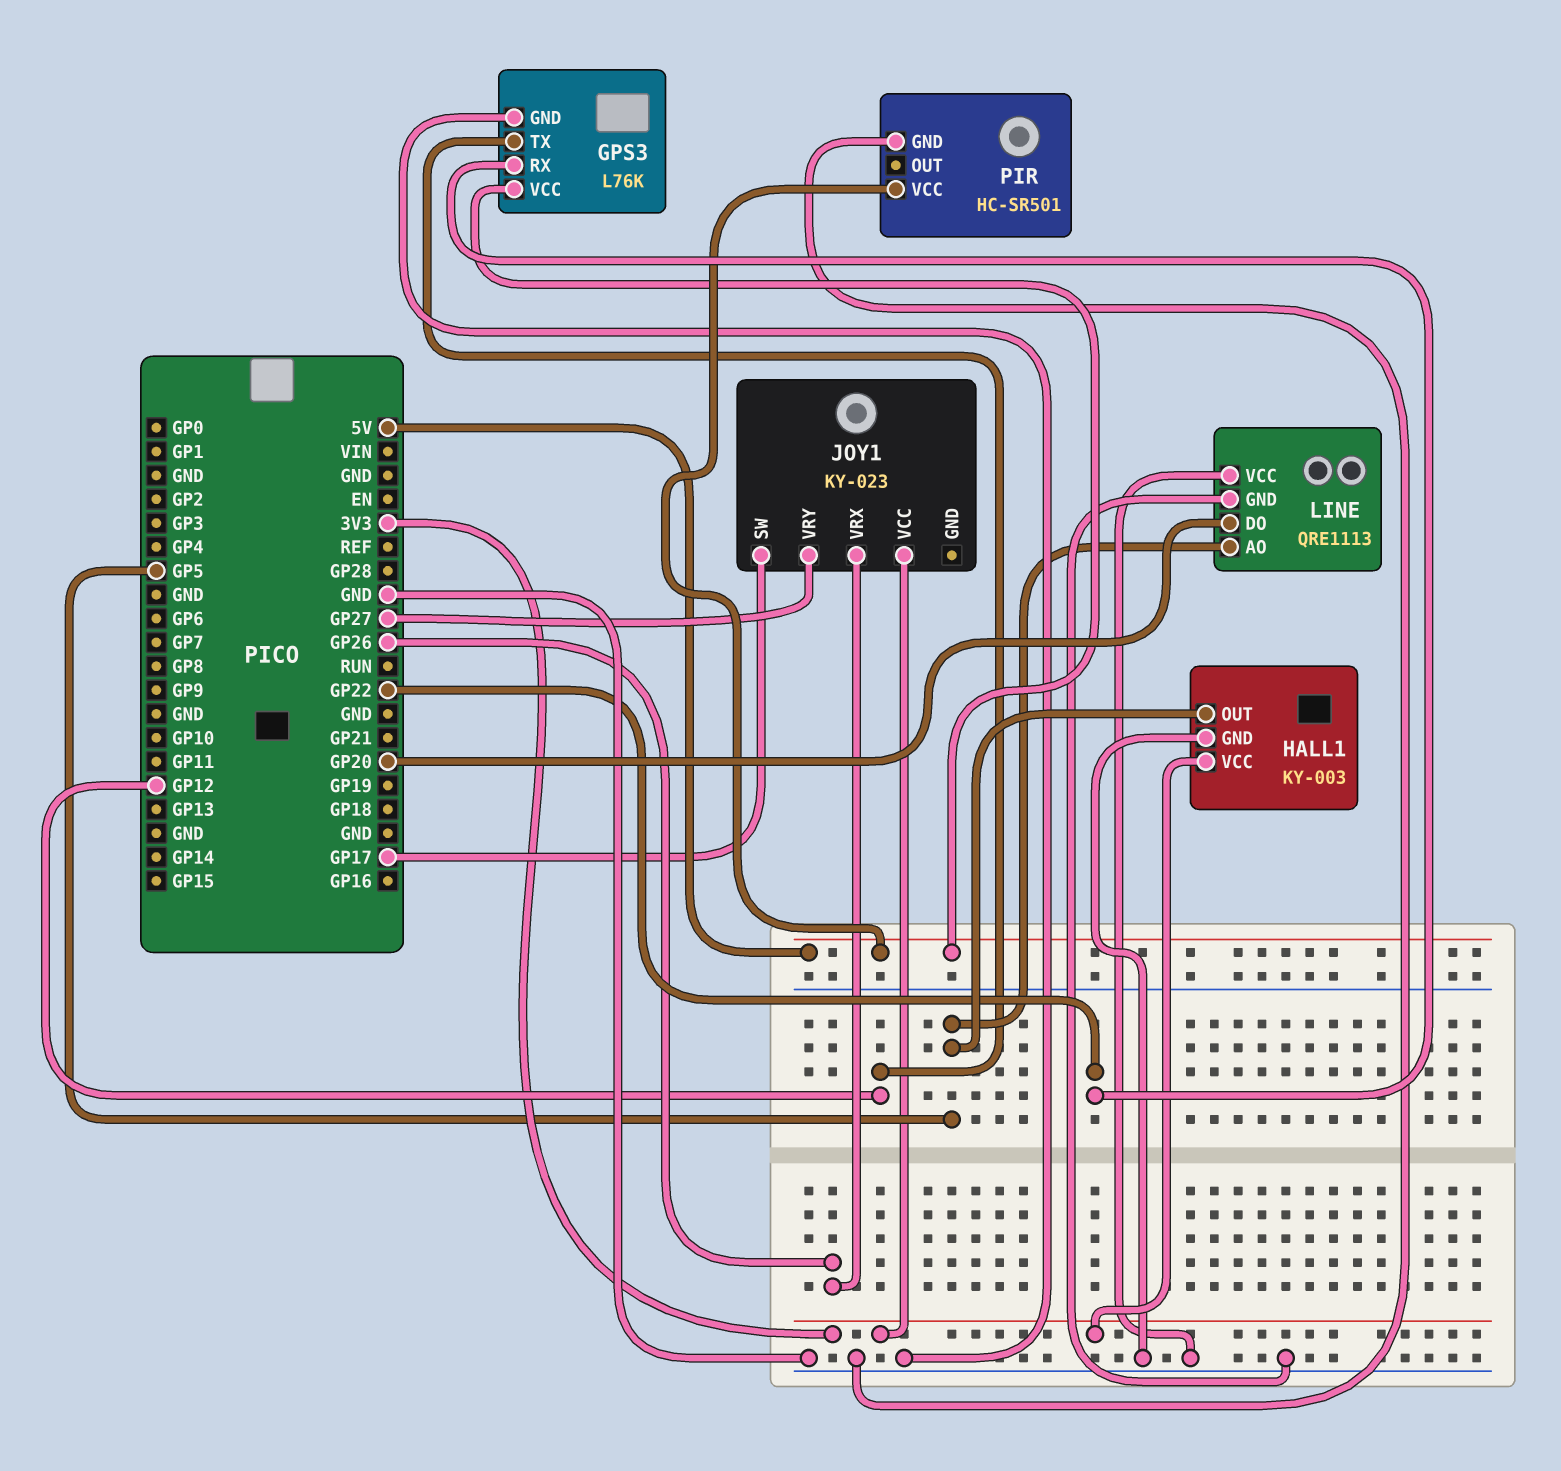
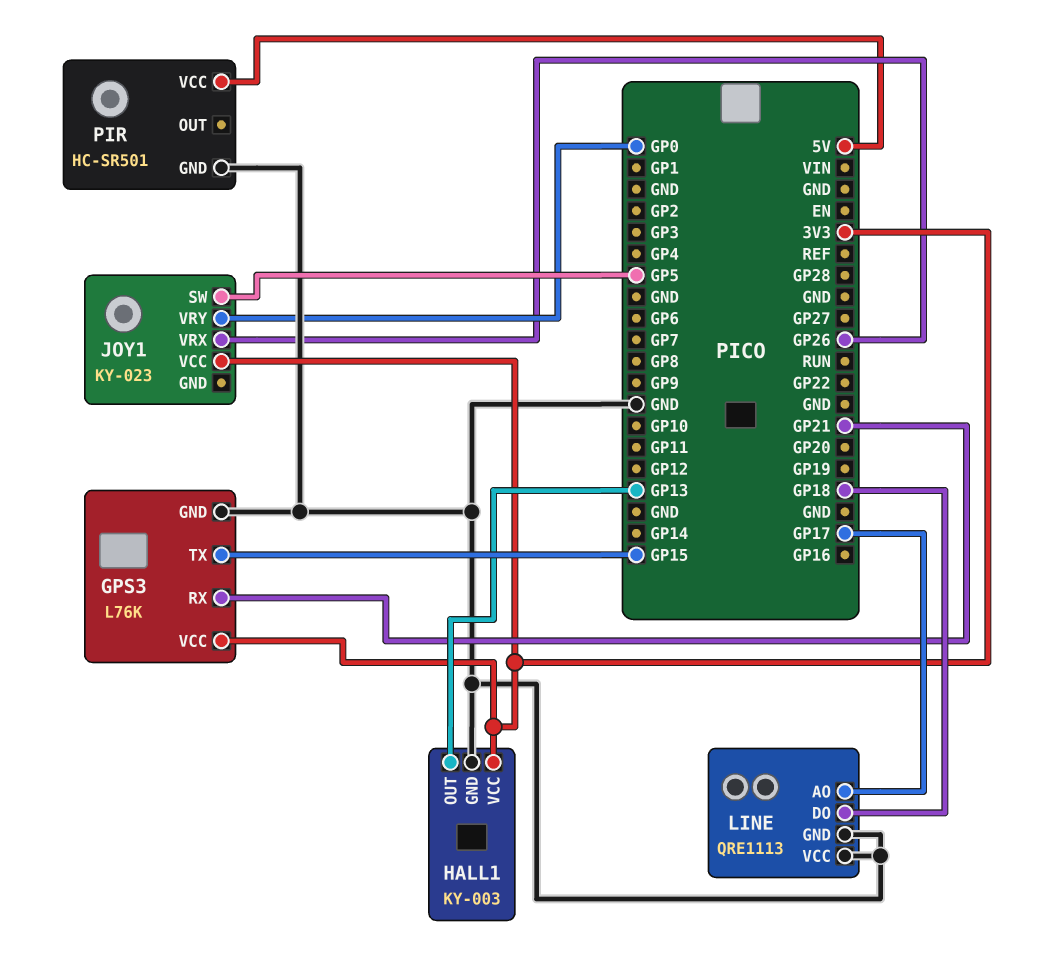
GPS3 pin RX: GP22 -> GP21
GPS3 pin TX: GP12 -> GP15
GPS3 pin VCC: 5V -> 3V3
HALL1 pin OUT: GP5 -> GP13
JOY1 pin SW: GP17 -> GP5
JOY1 pin VRY: GP27 -> GP0
LINE pin AO: GP5 -> GP17
LINE pin DO: GP20 -> GP18

